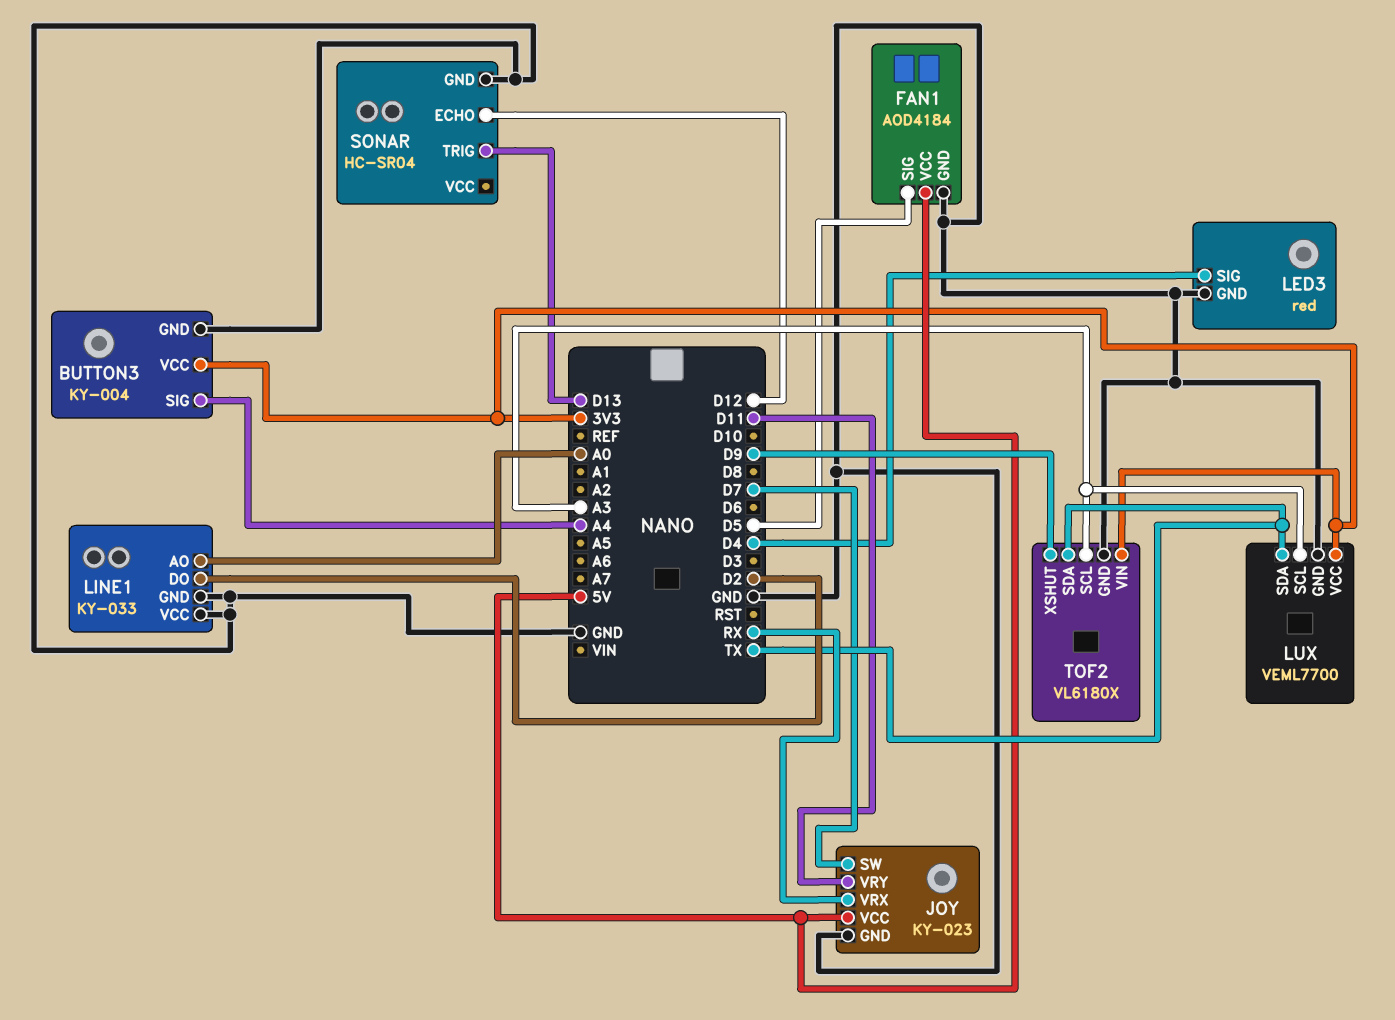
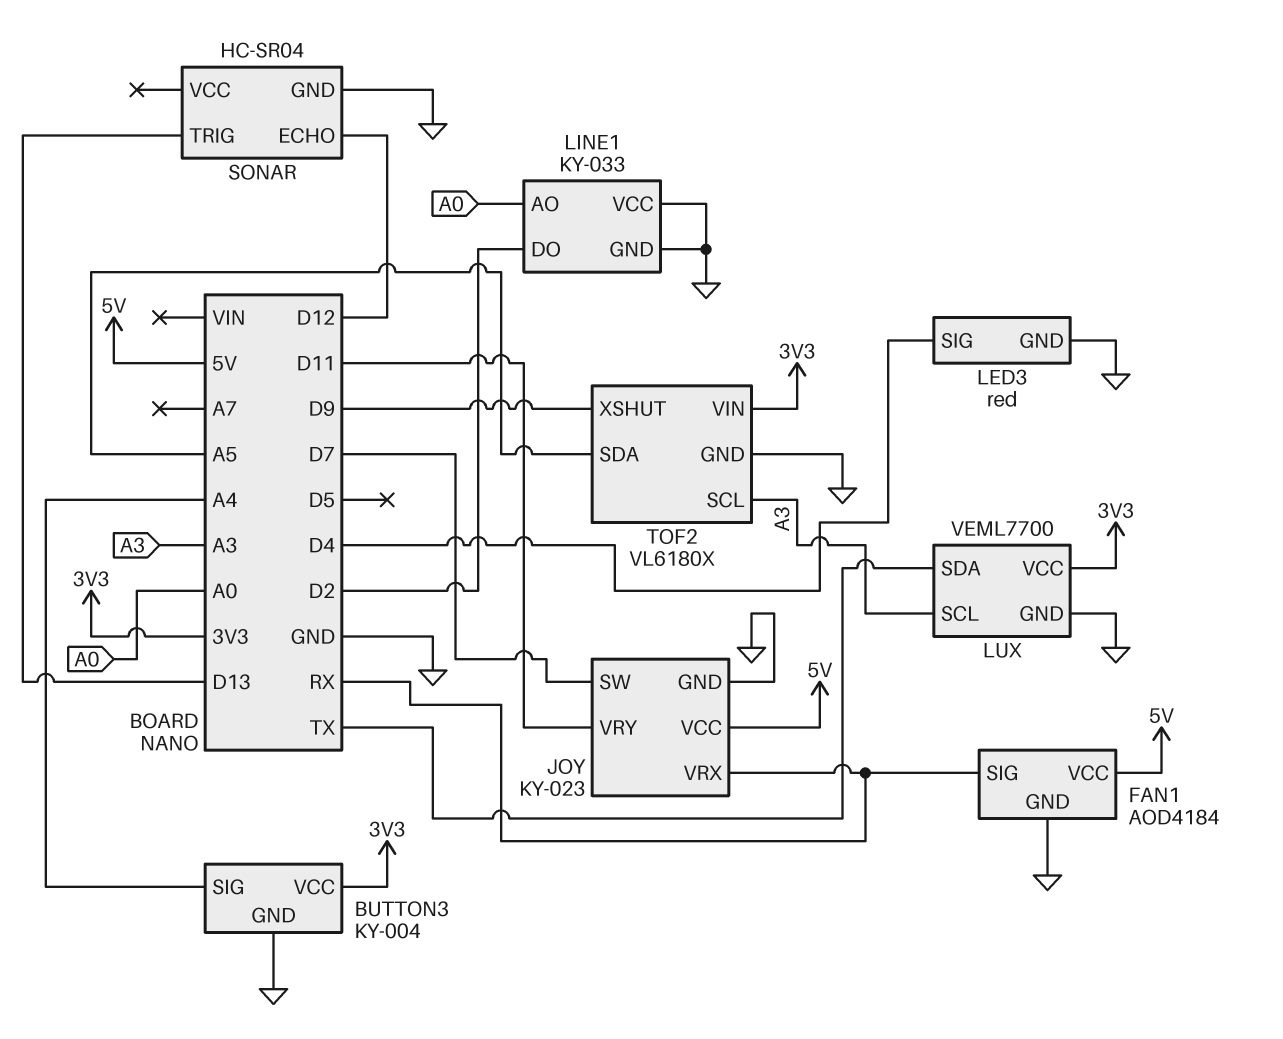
FAN1 pin SIG: D5 -> RX
TOF2 pin SDA: TX -> A5

